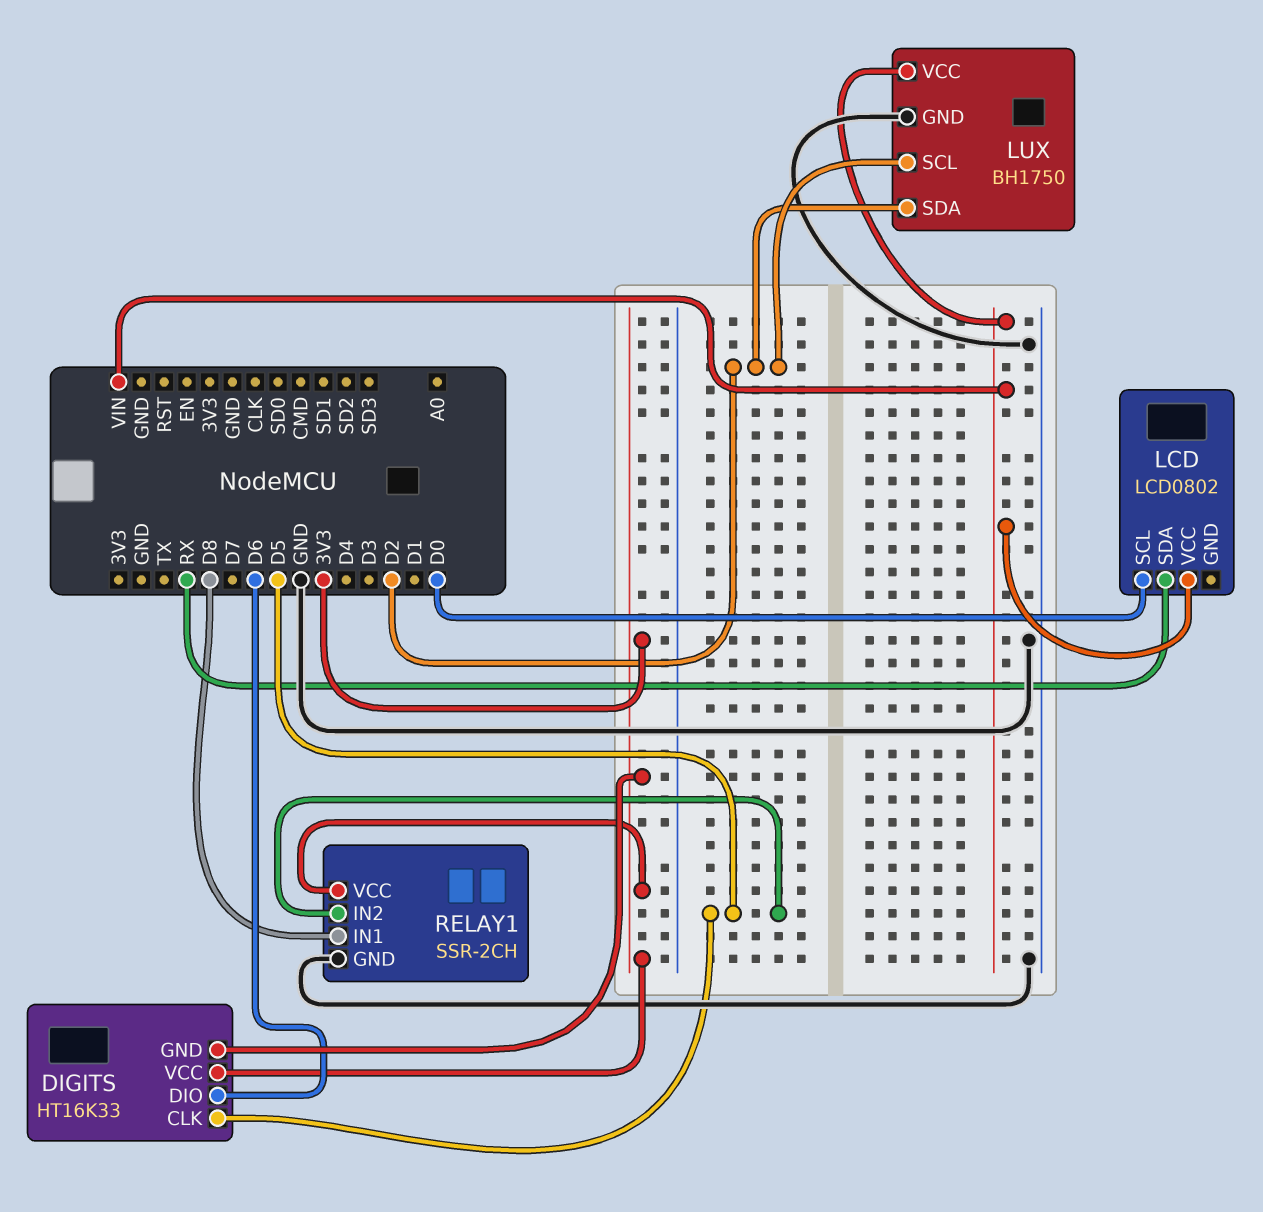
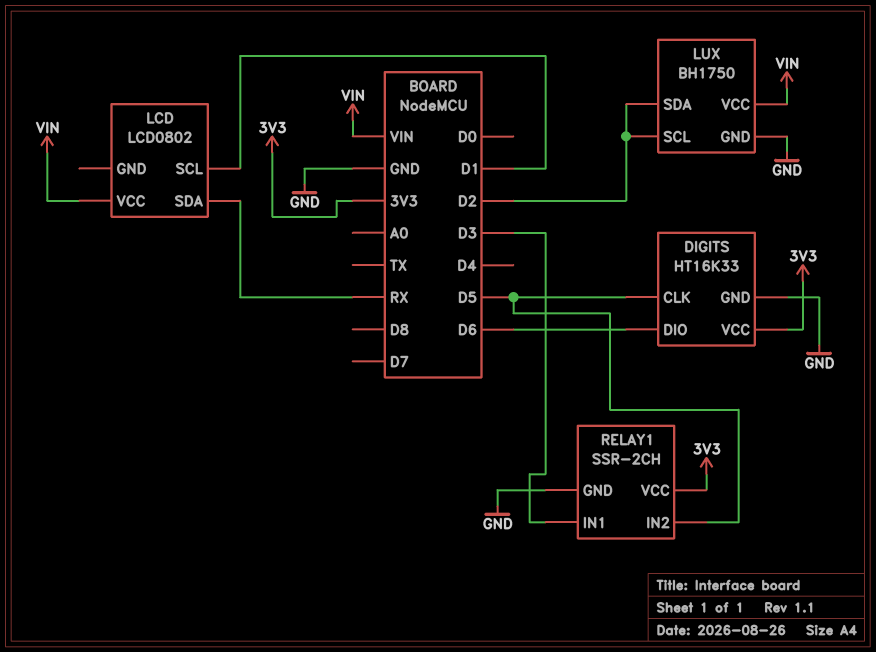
DIGITS pin GND: 3V3 -> GND
LCD pin SCL: D0 -> D1
RELAY1 pin IN1: D8 -> D3

